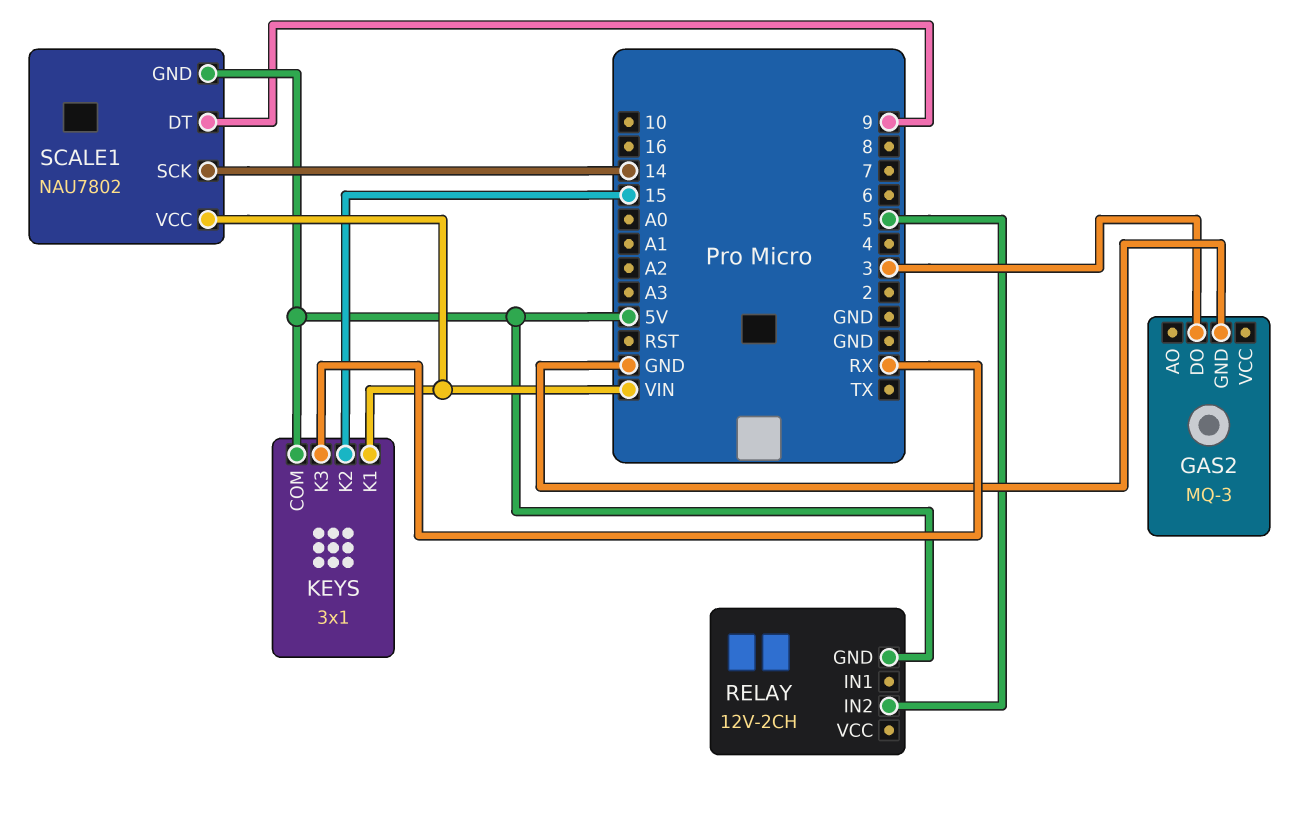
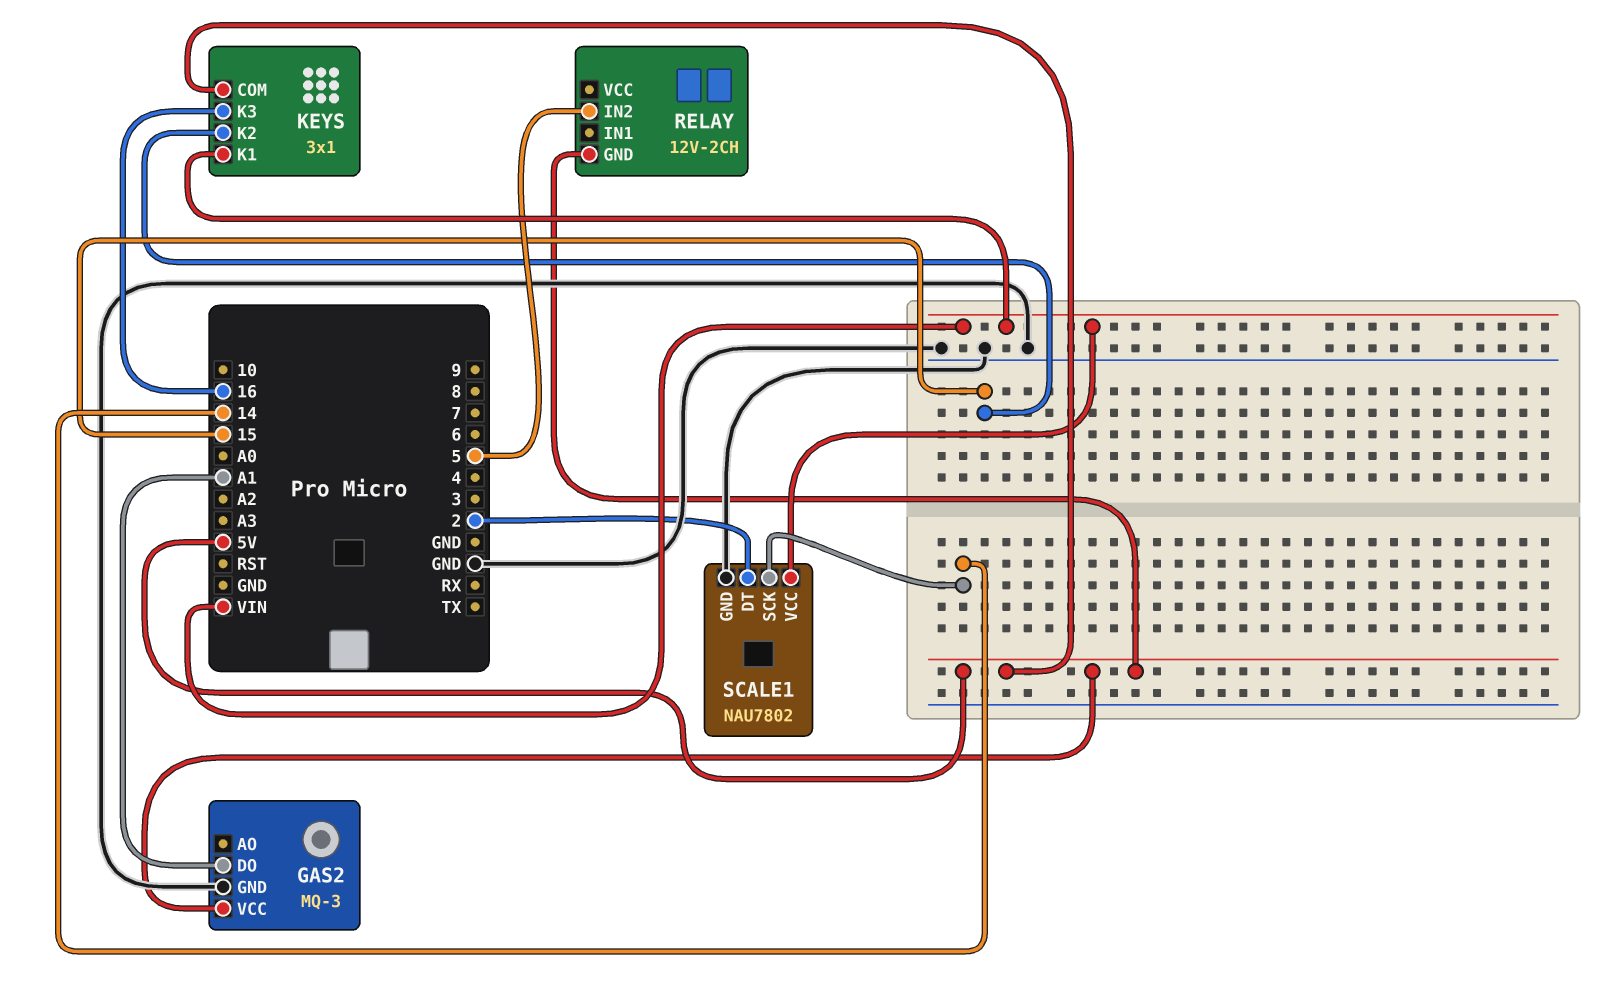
GAS2 pin DO: 3 -> A1
GAS2 pin VCC: none -> 5V
KEYS pin K3: RX -> 16
SCALE1 pin DT: 9 -> 2
SCALE1 pin GND: 5V -> GND

